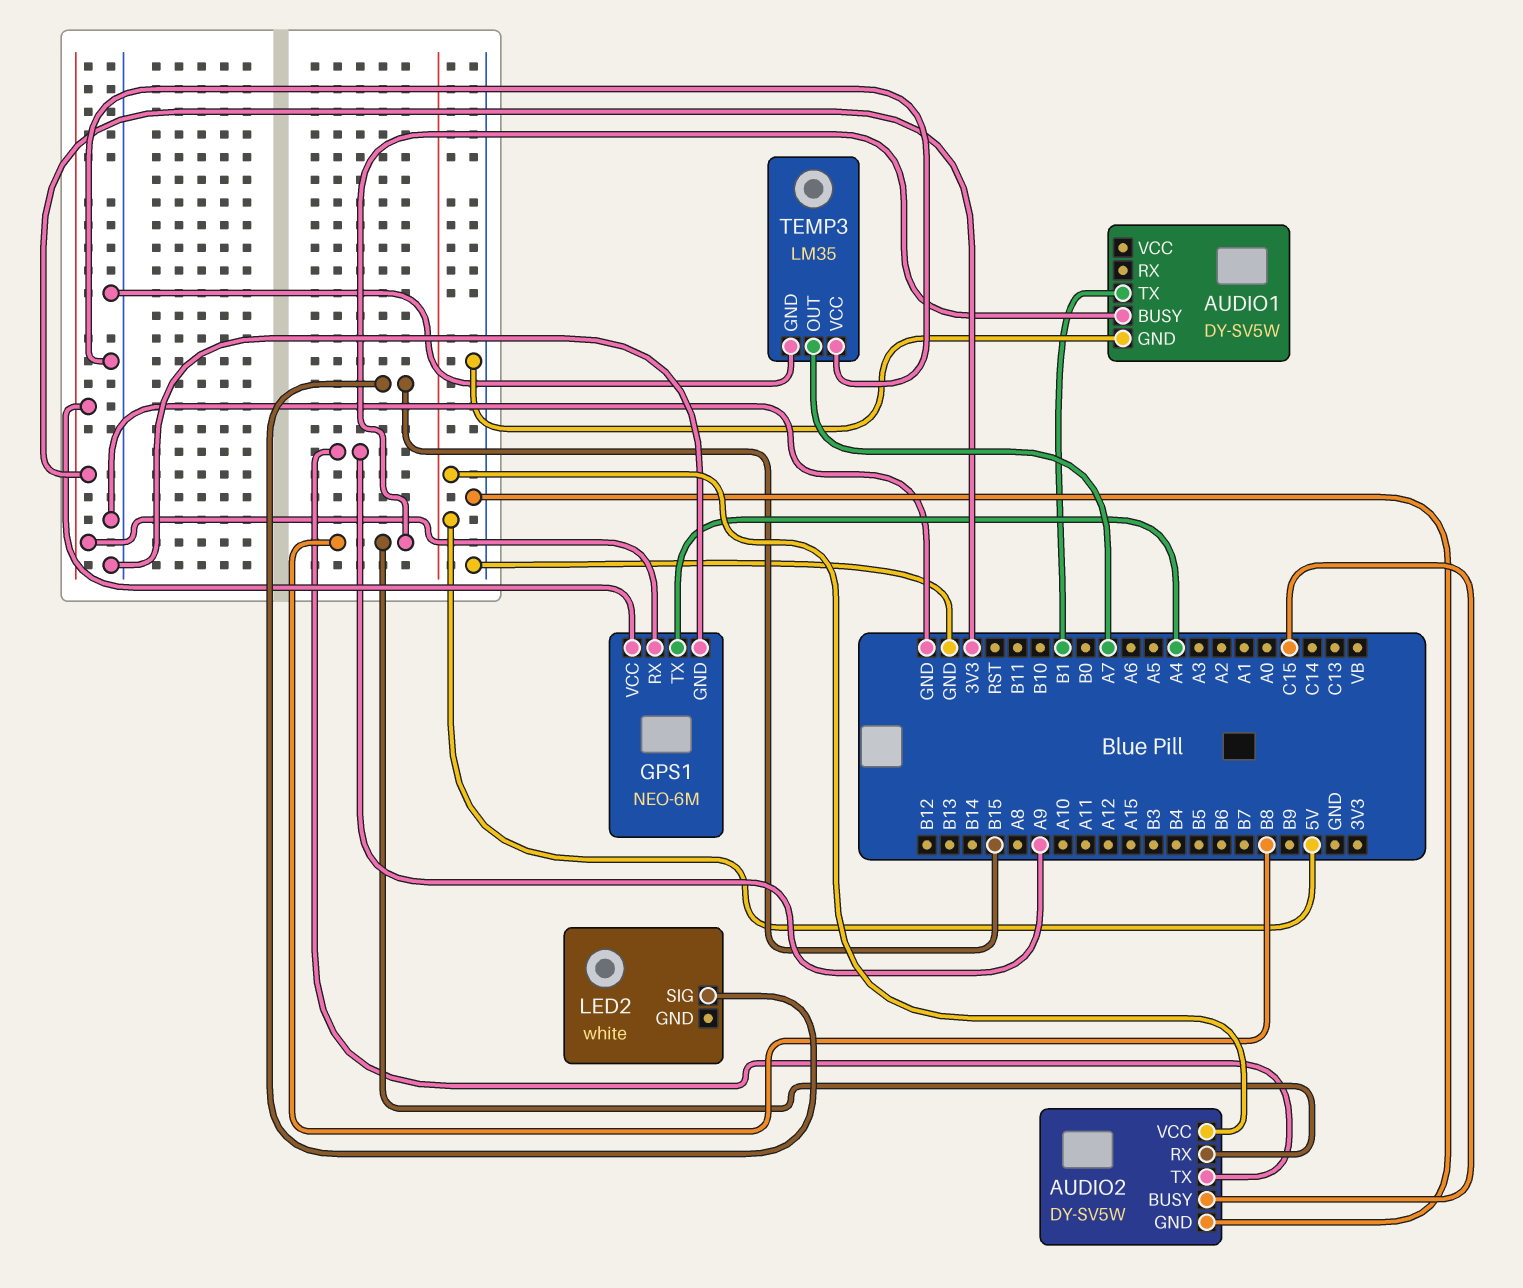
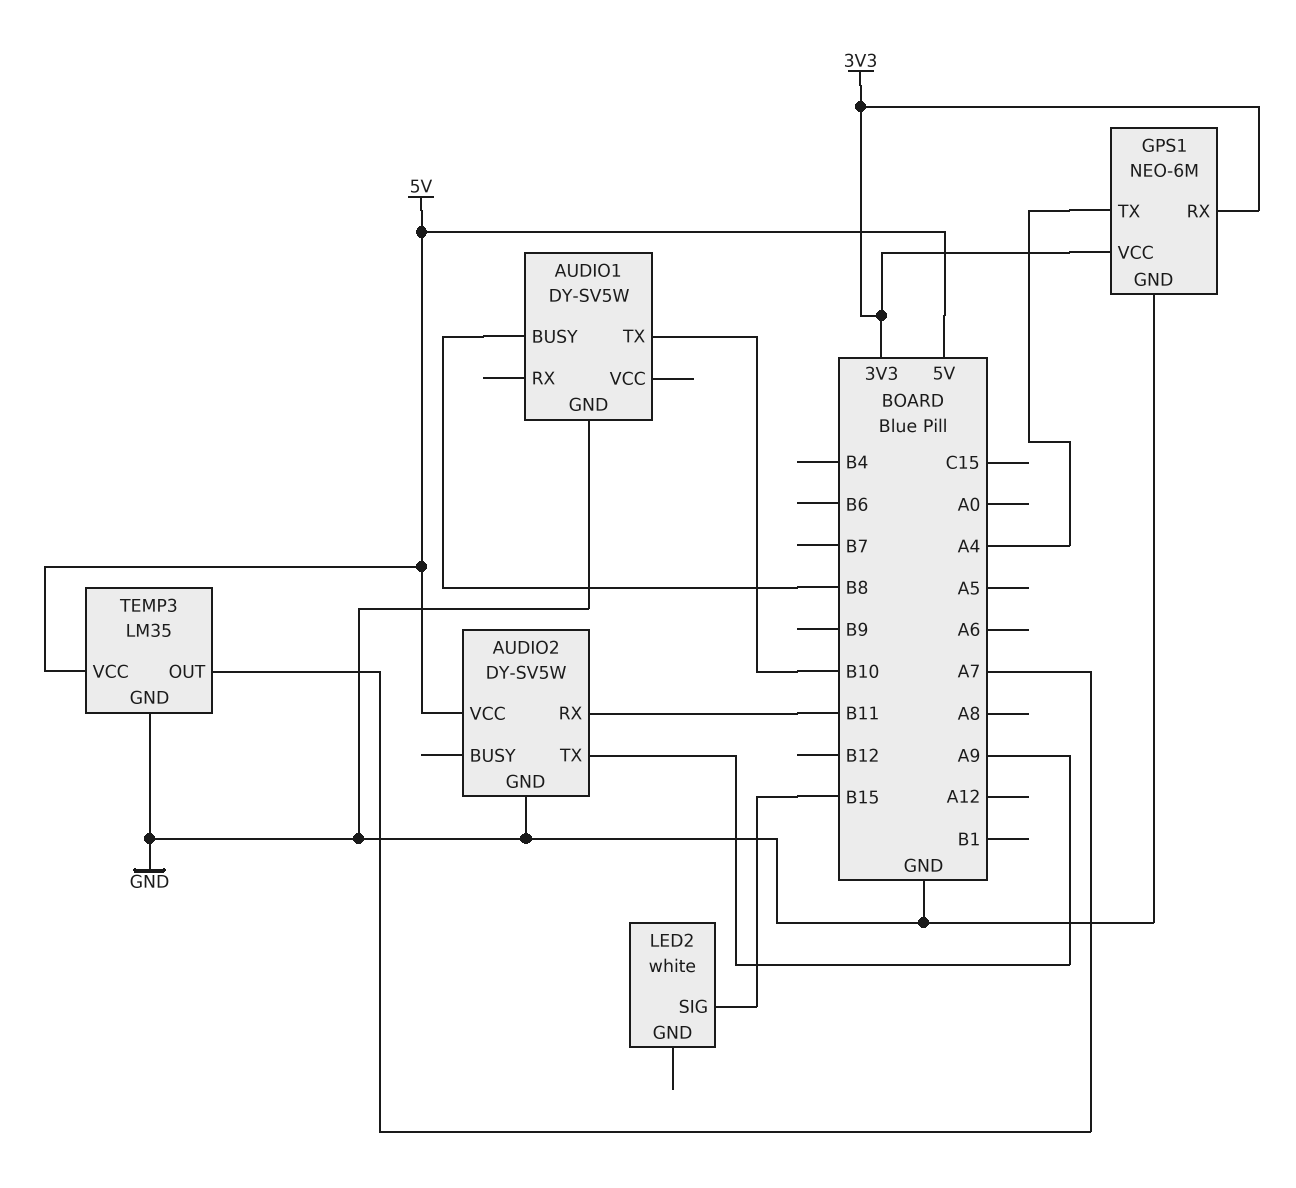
AUDIO1 pin TX: B1 -> B10
AUDIO2 pin BUSY: C15 -> none
AUDIO2 pin RX: B8 -> B11
TEMP3 pin VCC: GND -> 5V

